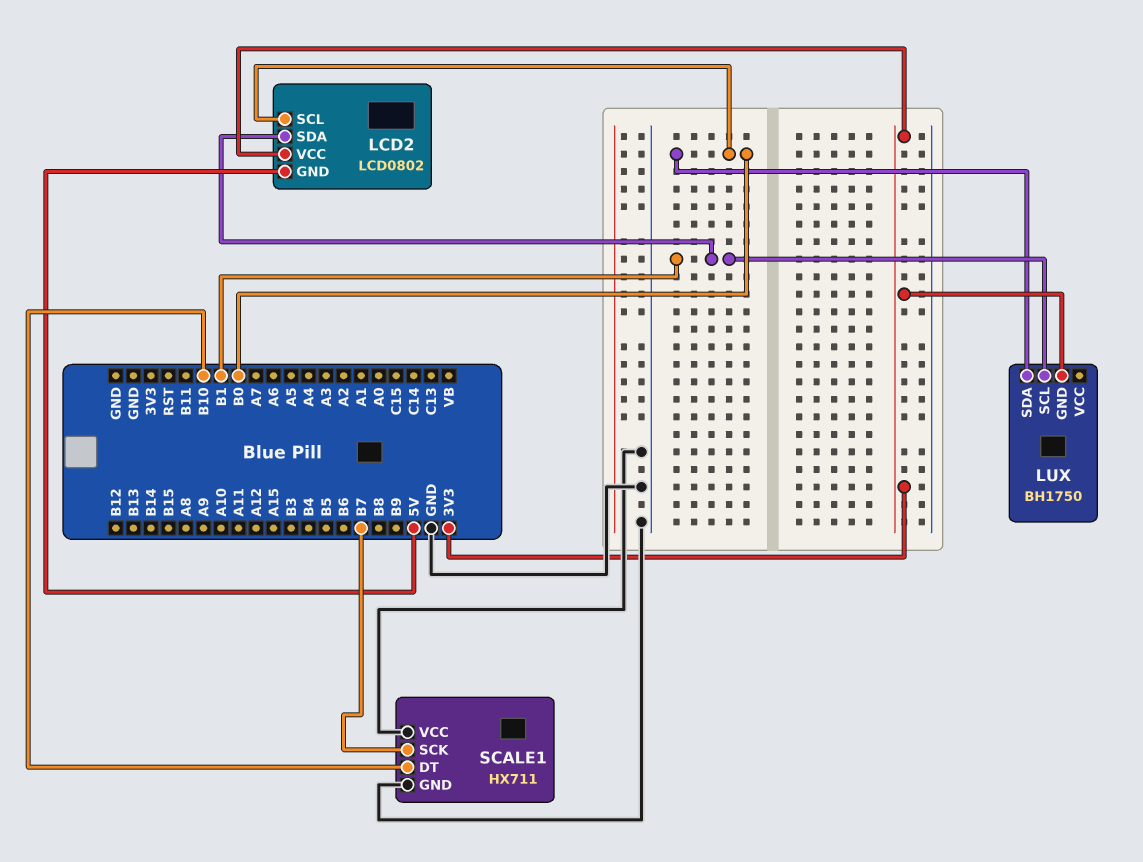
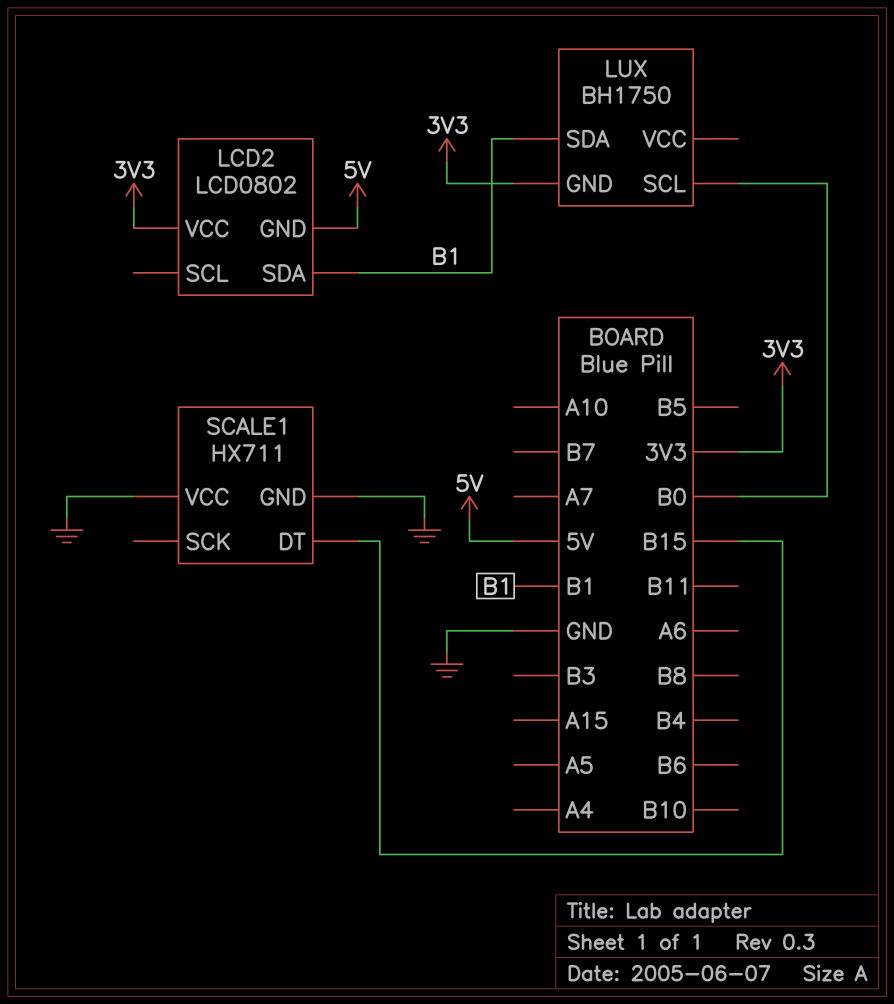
LCD2 pin SCL: B0 -> none
LUX pin SCL: B1 -> B0
LUX pin SDA: B0 -> B1
SCALE1 pin DT: B10 -> B15
SCALE1 pin SCK: B7 -> none

